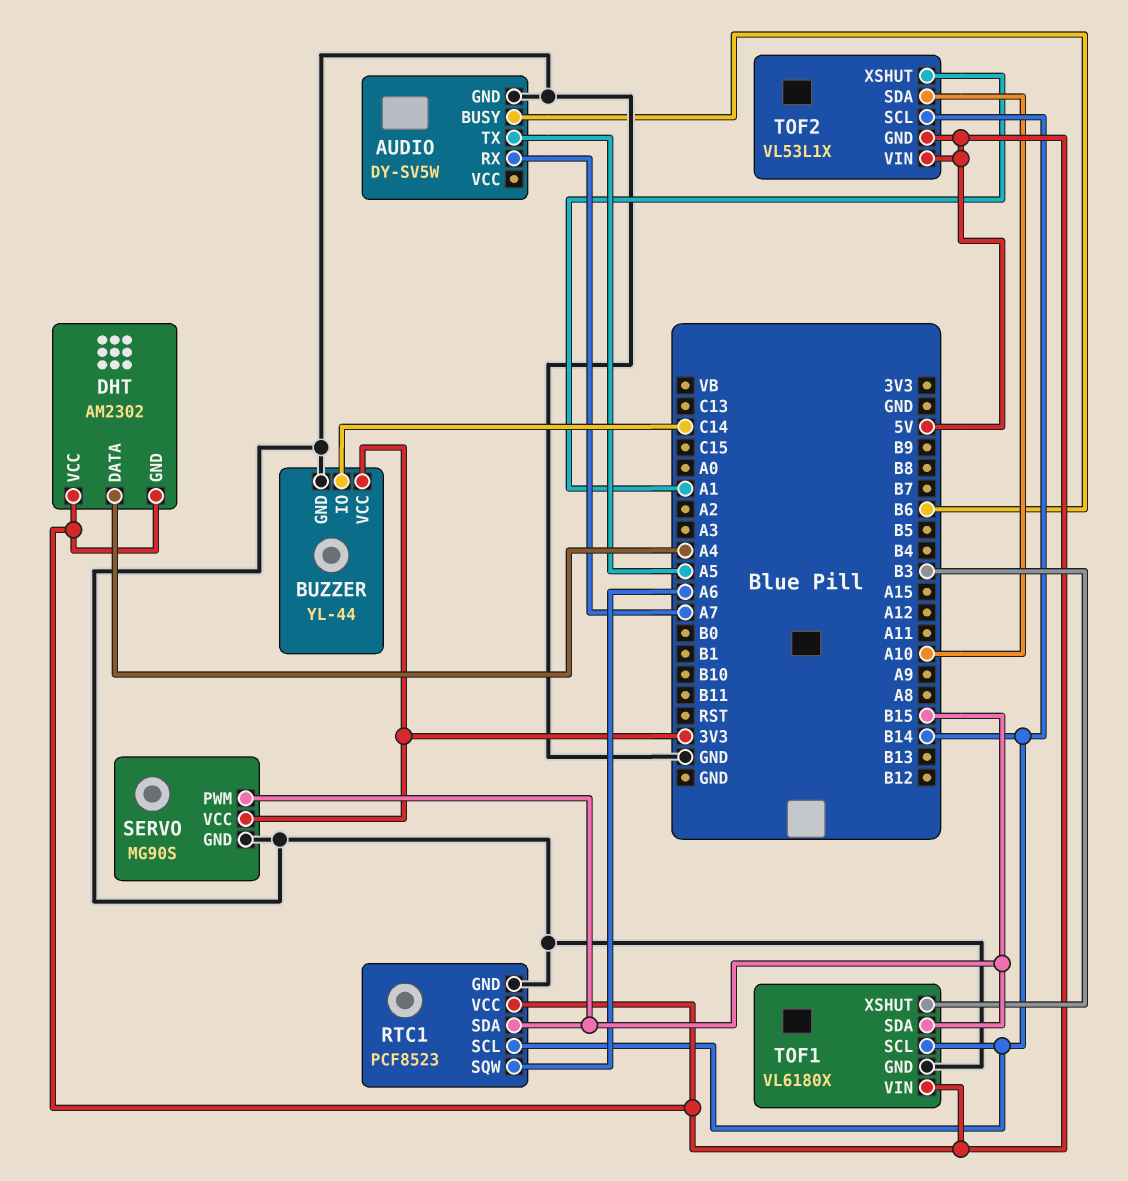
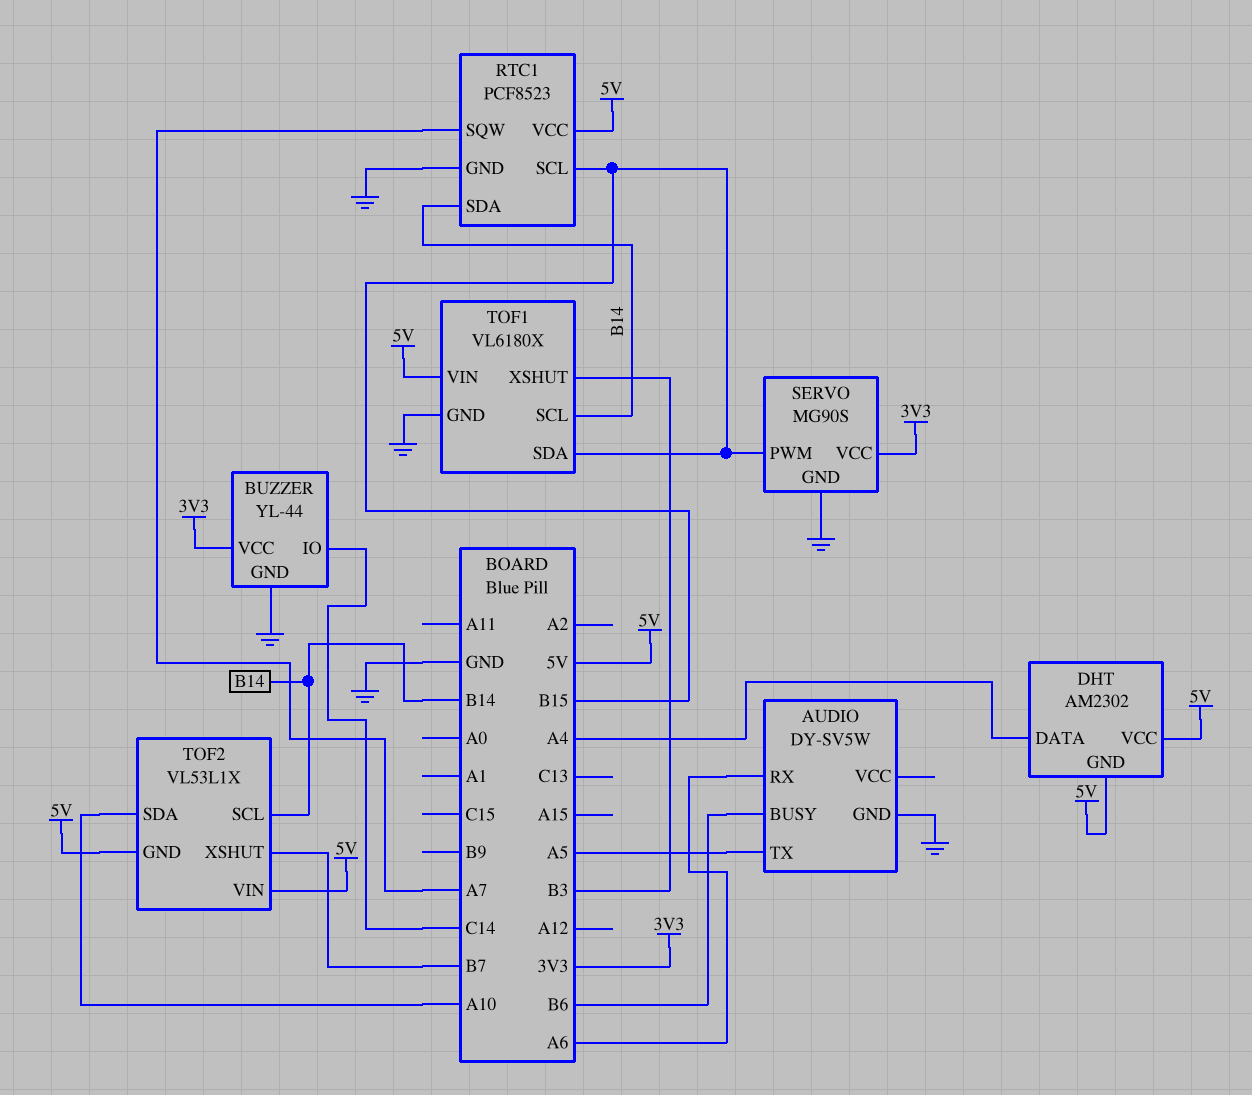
AUDIO pin RX: A7 -> A6
RTC1 pin SCL: B14 -> B15
RTC1 pin SDA: B15 -> B14
RTC1 pin SQW: A6 -> A7
TOF2 pin XSHUT: A1 -> B7

